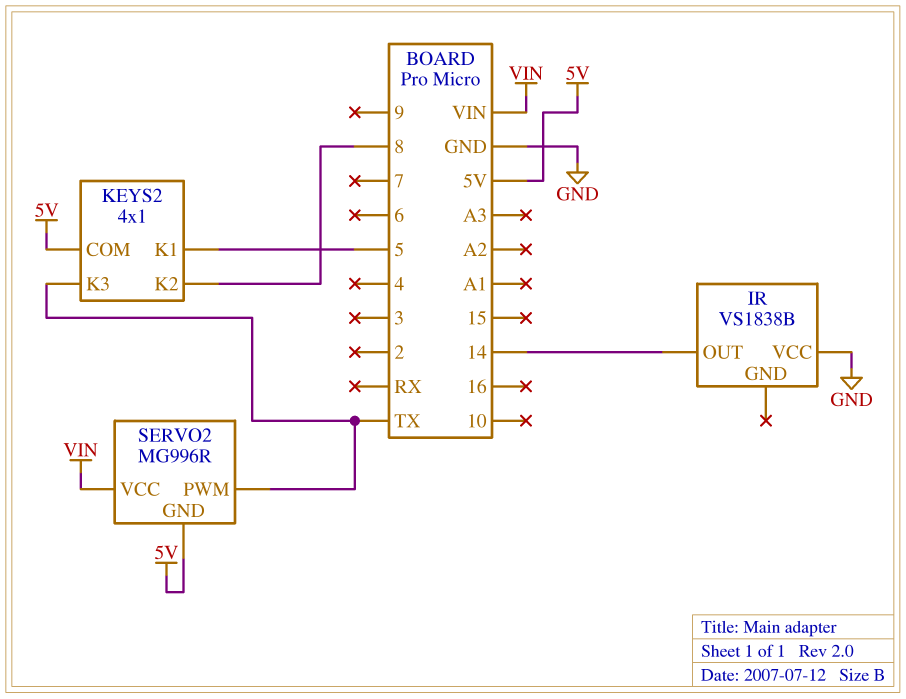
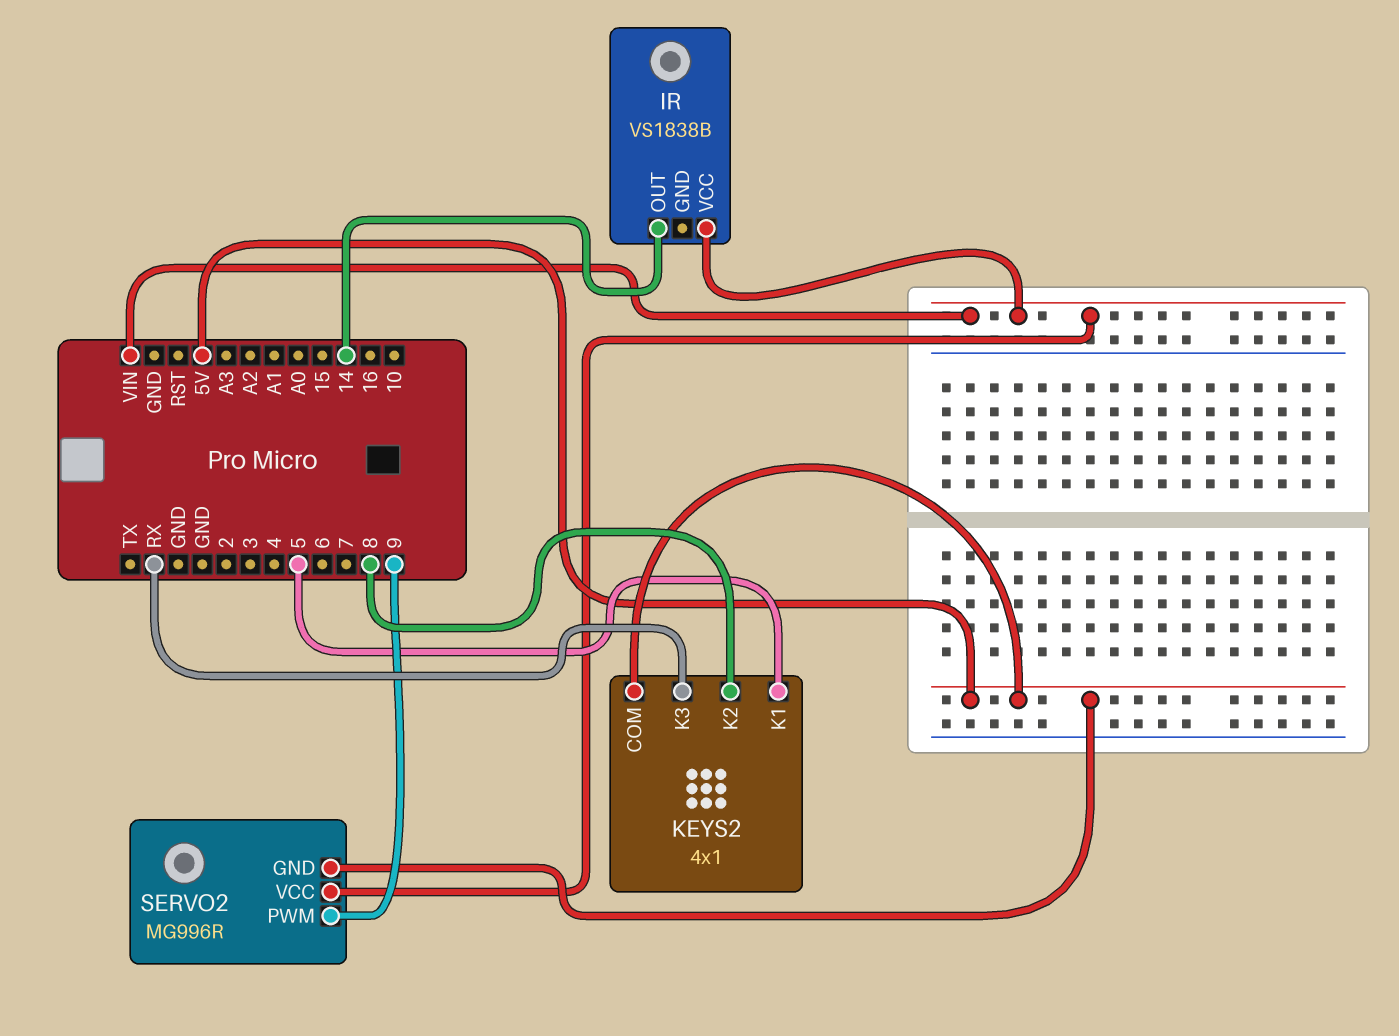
IR pin VCC: GND -> VIN
KEYS2 pin K3: TX -> RX
SERVO2 pin PWM: TX -> 9

